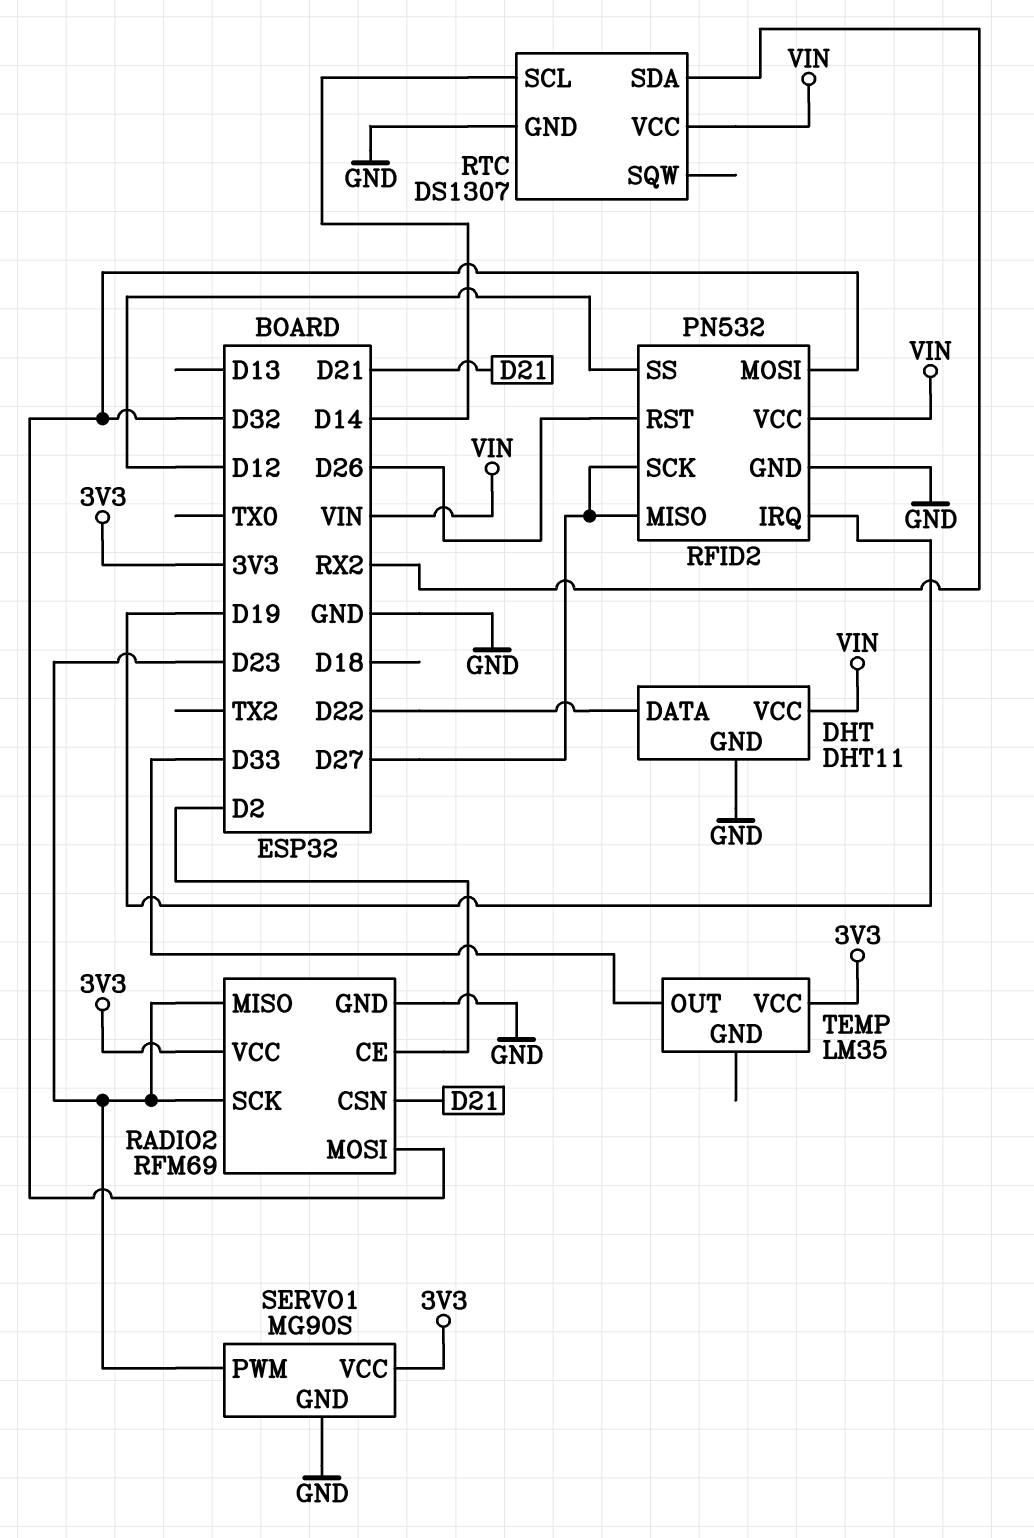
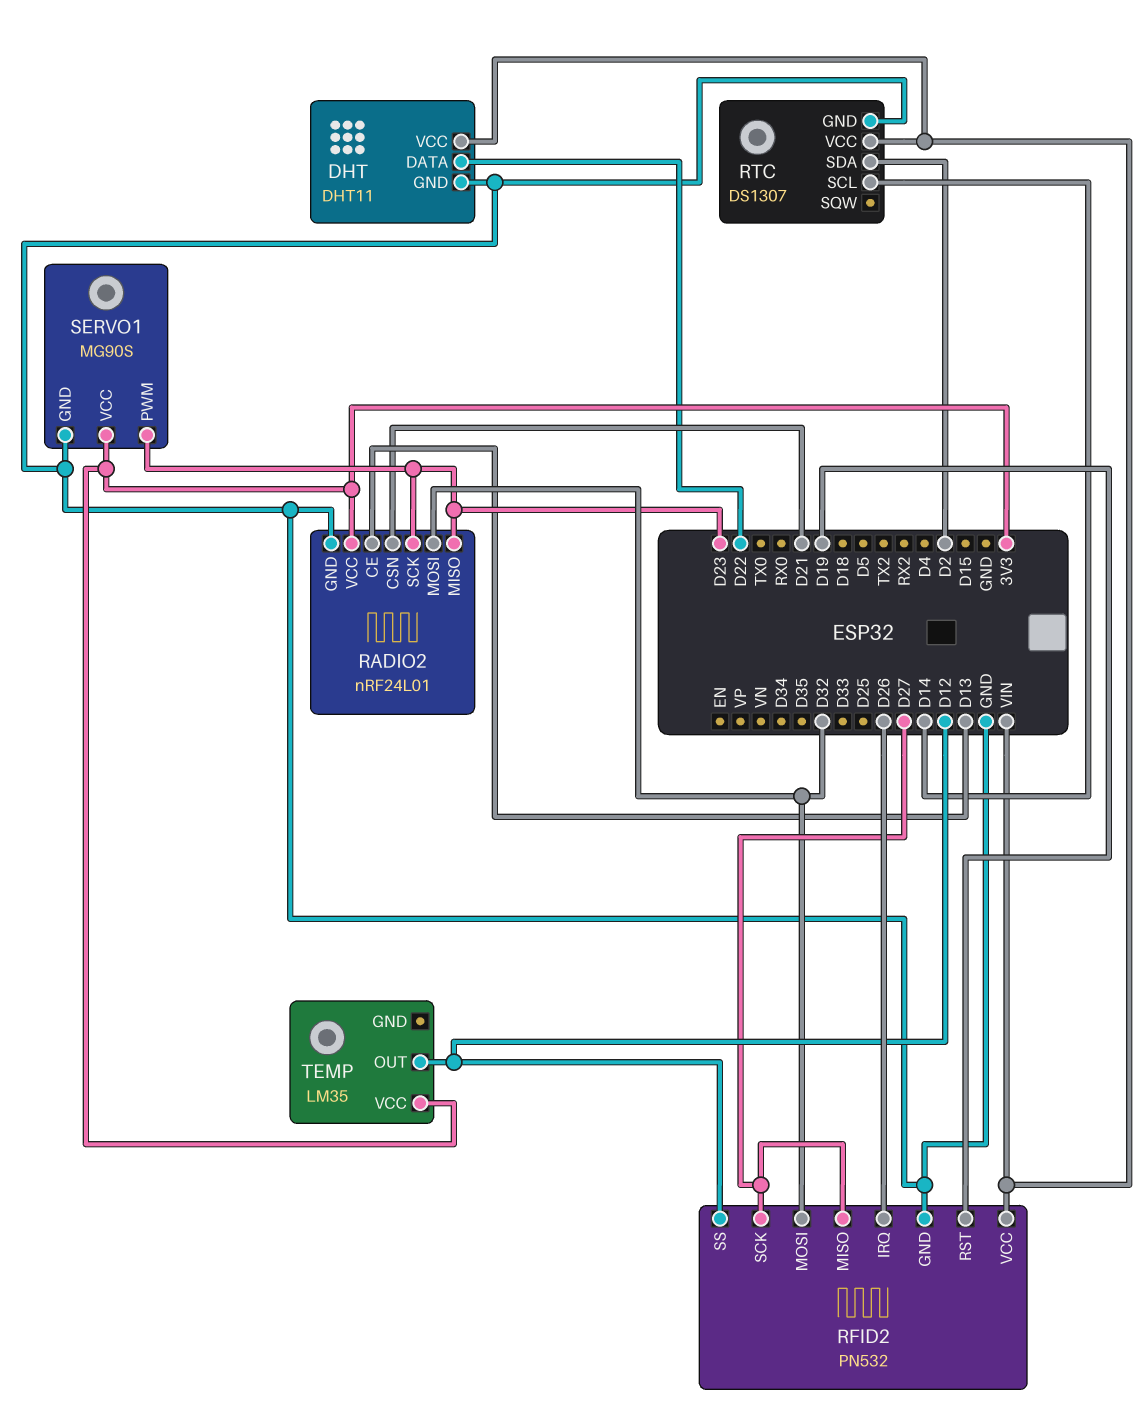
RADIO2: RFM69 -> nRF24L01
RADIO2 pin CE: D2 -> D13
RFID2 pin IRQ: D19 -> D26
RFID2 pin RST: D26 -> D19
RTC pin SDA: RX2 -> D2
TEMP pin OUT: D33 -> D12

